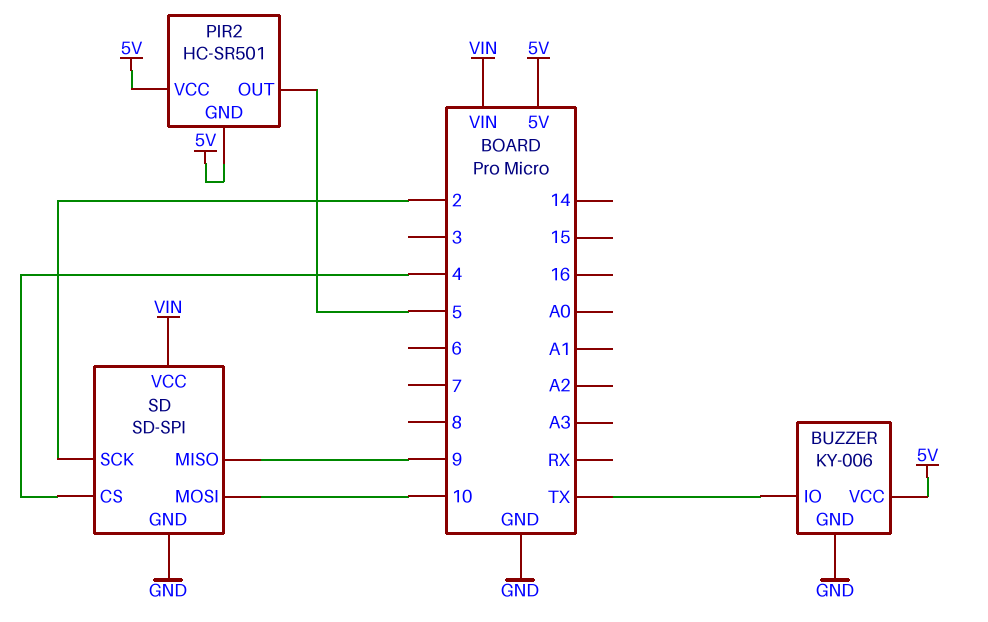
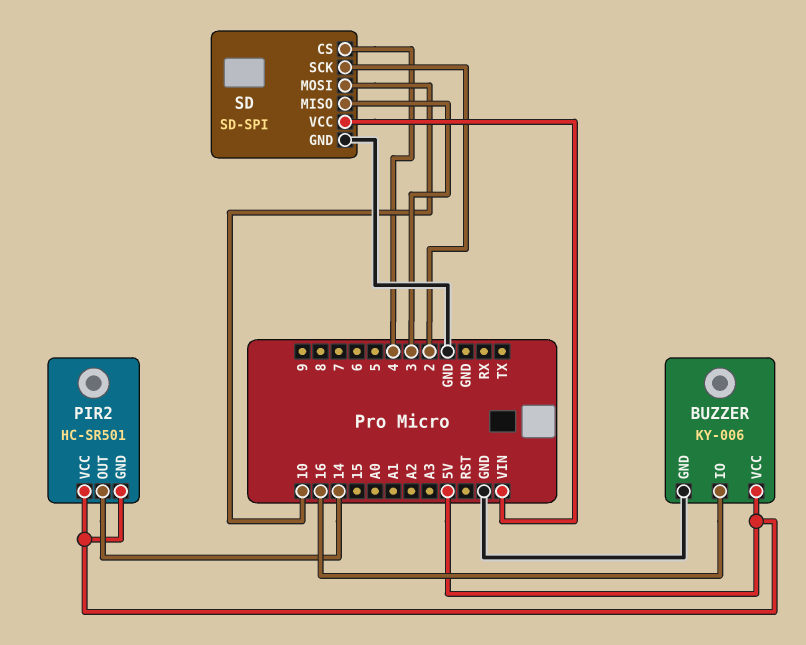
BUZZER pin IO: TX -> 16
PIR2 pin OUT: 5 -> 14
SD pin MISO: 9 -> 3

